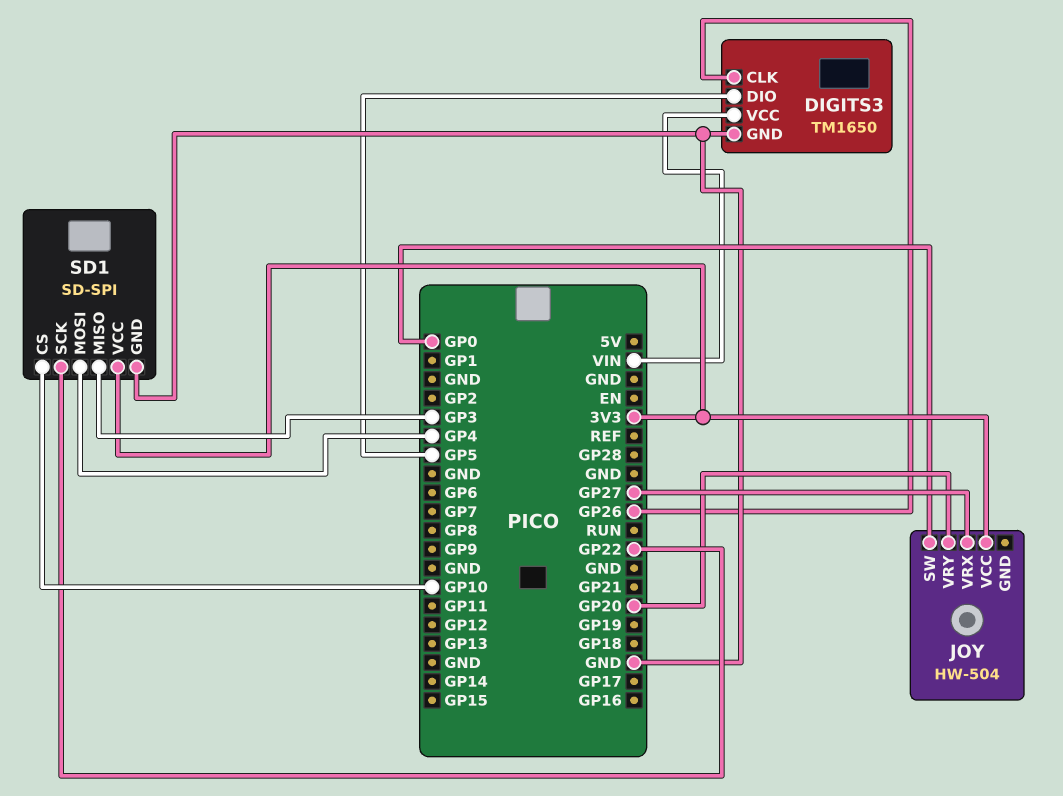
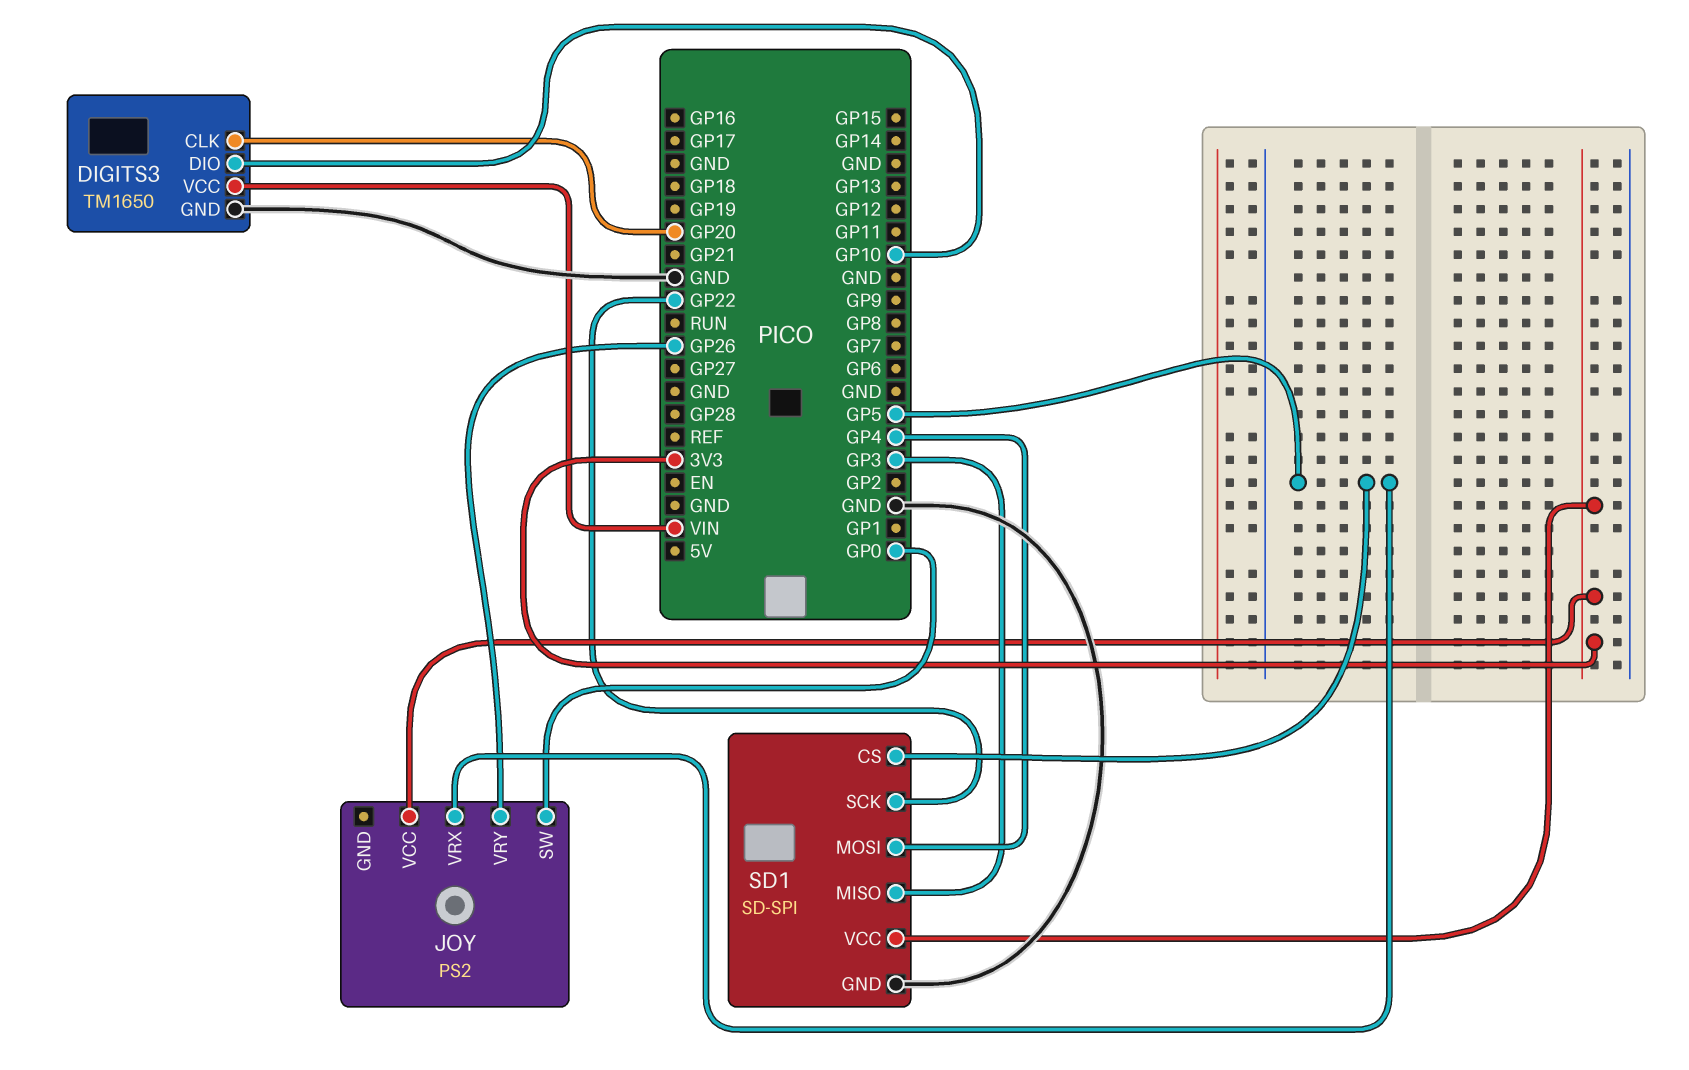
DIGITS3 pin CLK: GP26 -> GP20
DIGITS3 pin DIO: GP5 -> GP10
JOY: HW-504 -> PS2
JOY pin VRX: GP27 -> GP5
JOY pin VRY: GP20 -> GP26
SD1 pin CS: GP10 -> GP5

